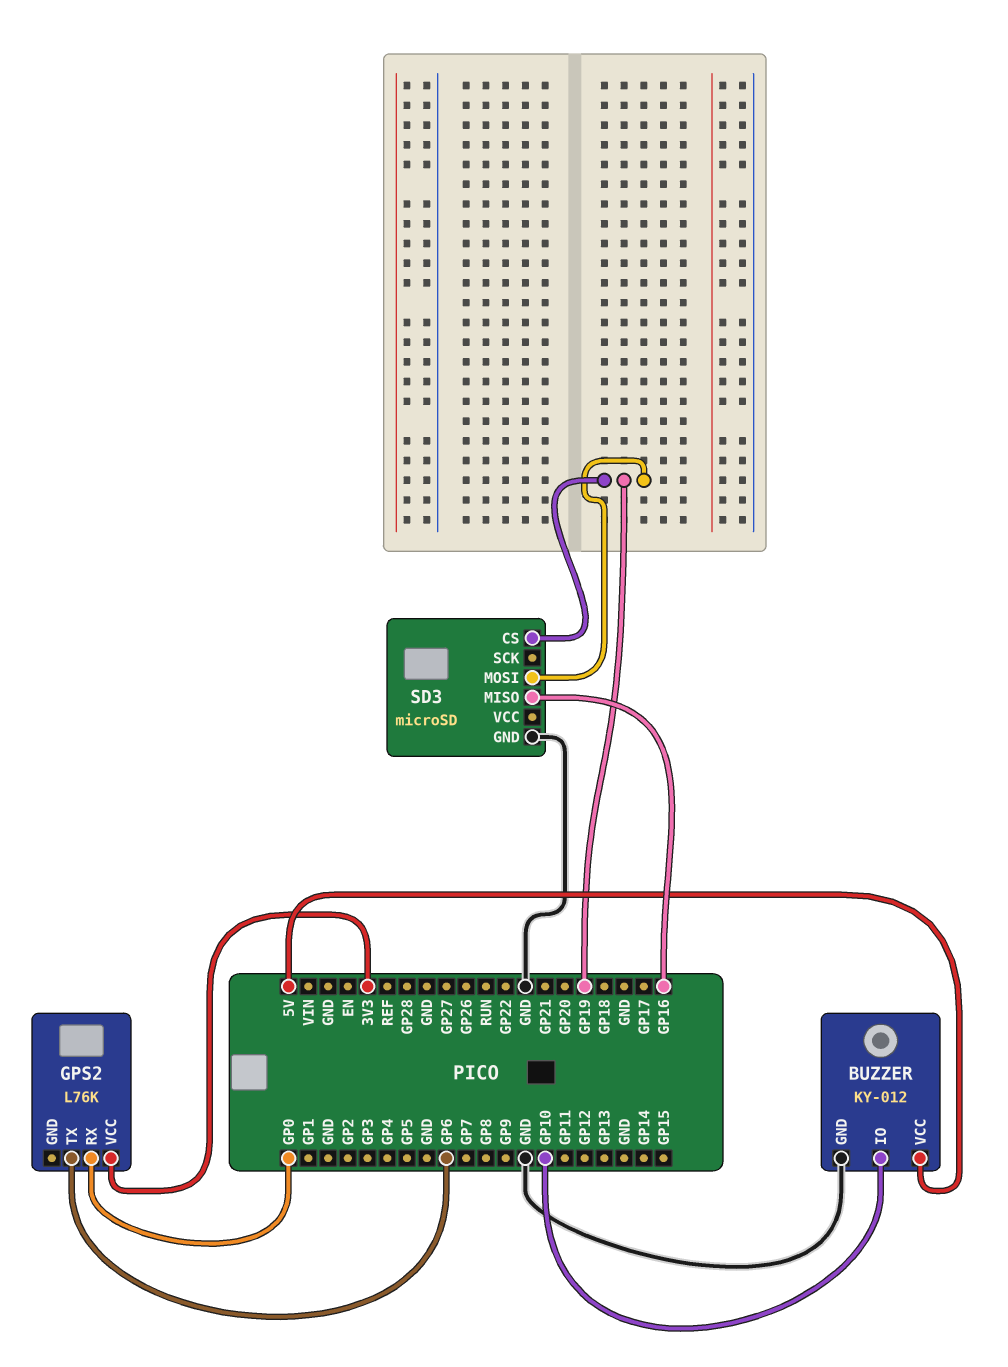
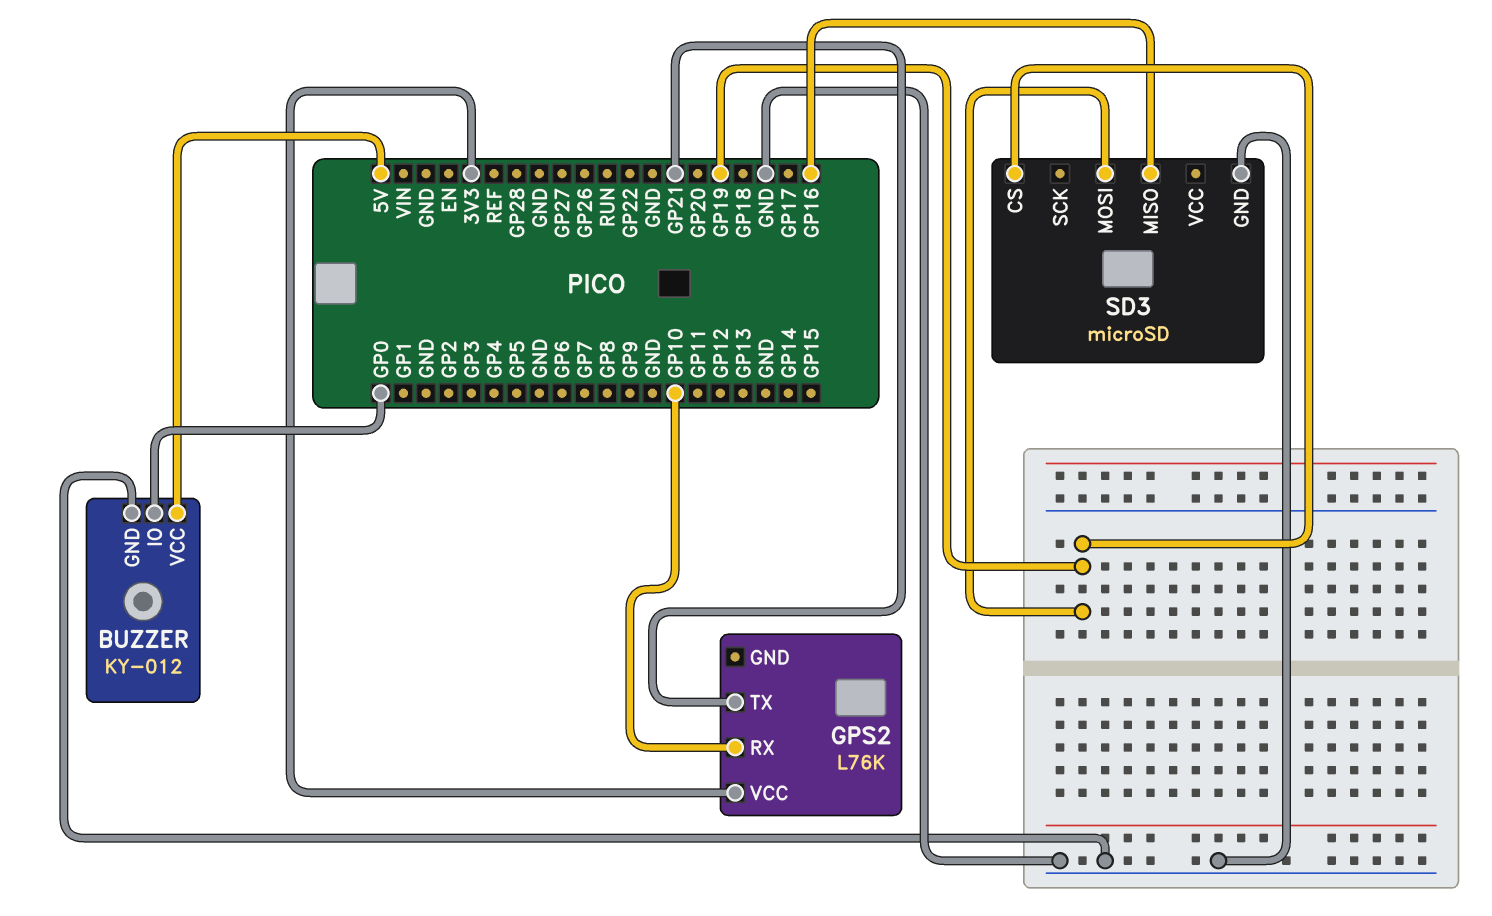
BUZZER pin IO: GP10 -> GP0
GPS2 pin RX: GP0 -> GP10
GPS2 pin TX: GP6 -> GP21

